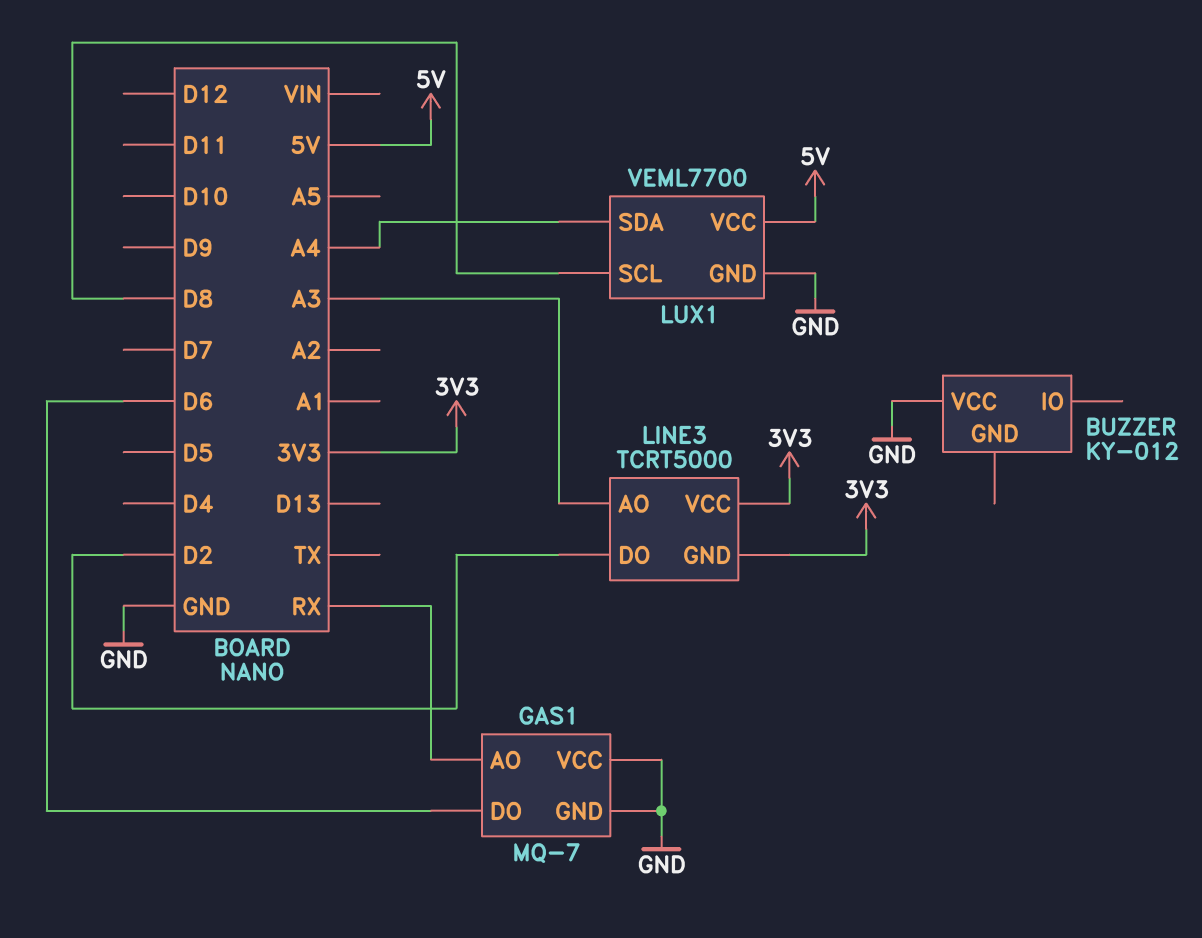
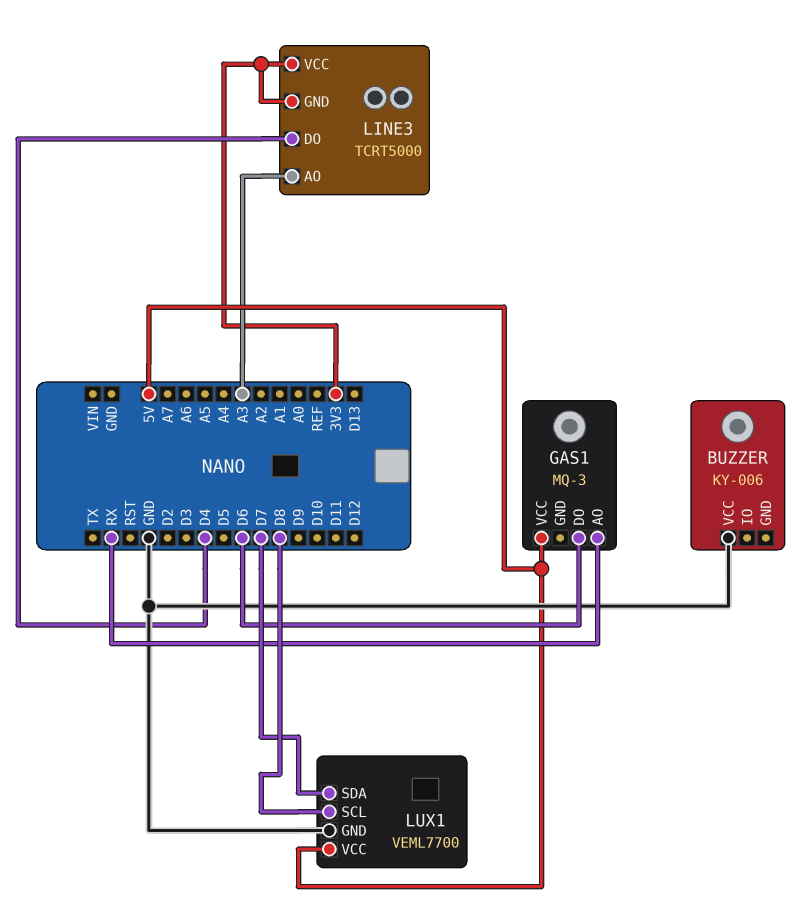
BUZZER: KY-012 -> KY-006
GAS1: MQ-7 -> MQ-3
GAS1 pin GND: GND -> none
GAS1 pin VCC: GND -> 5V
LINE3 pin DO: D2 -> D4
LUX1 pin SDA: A4 -> D7

